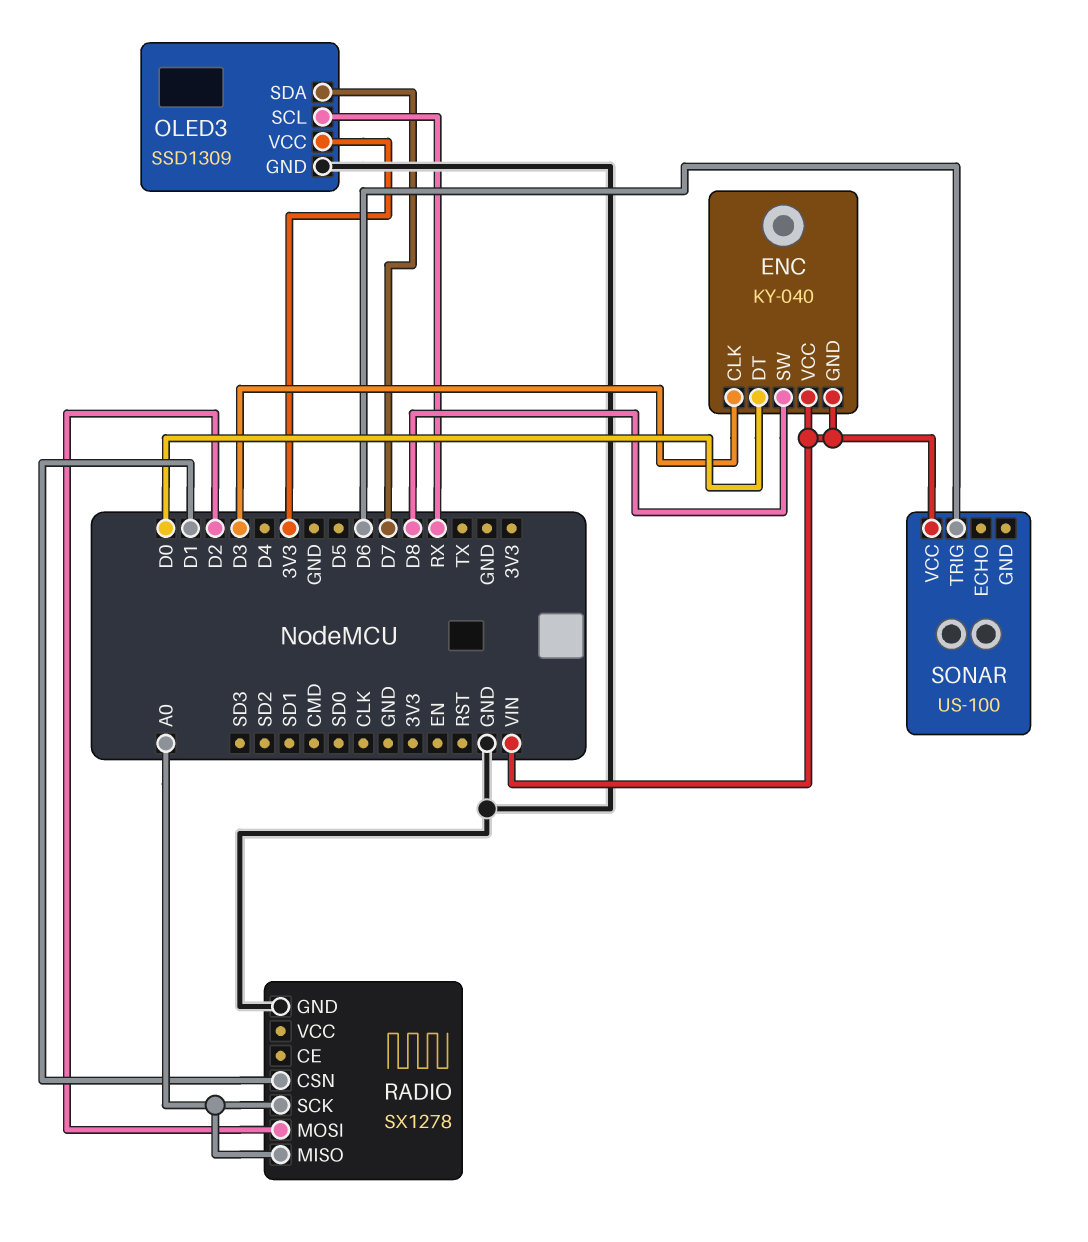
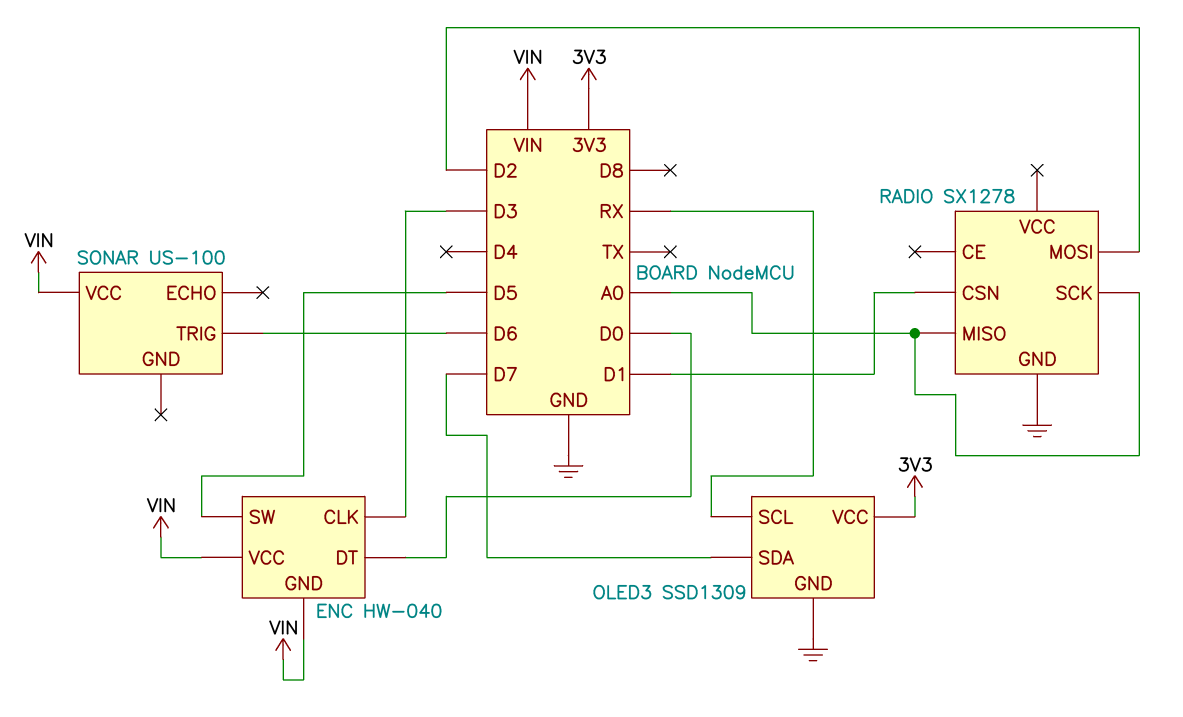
ENC: KY-040 -> HW-040
ENC pin SW: D8 -> D5

